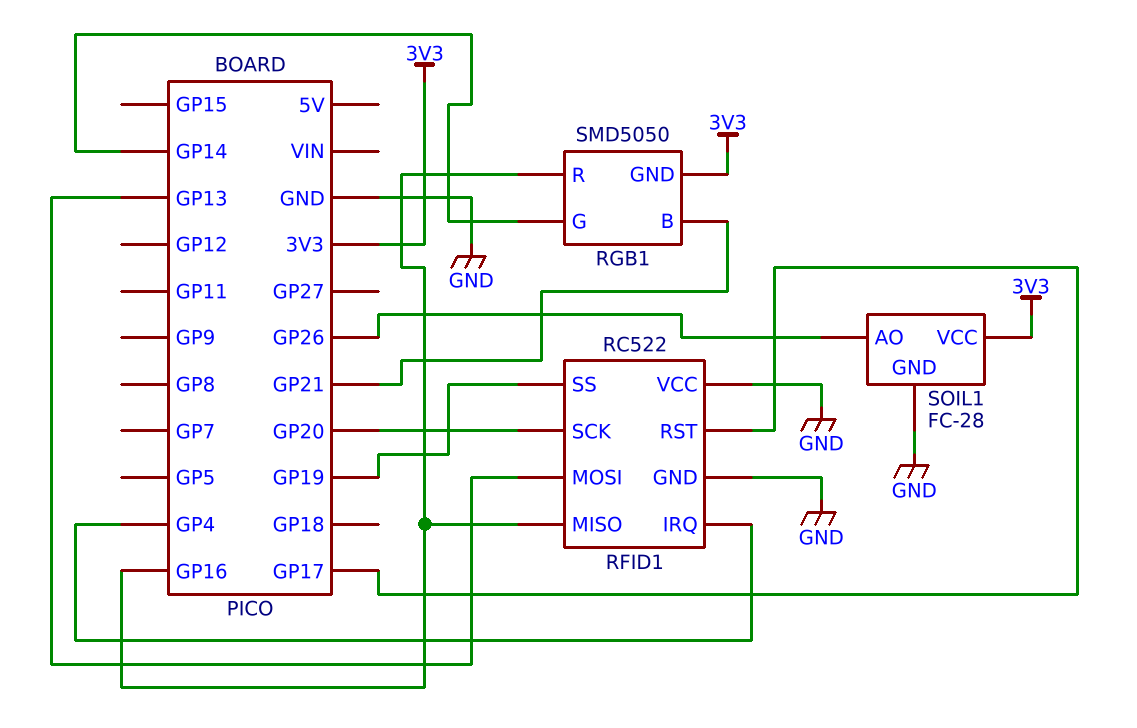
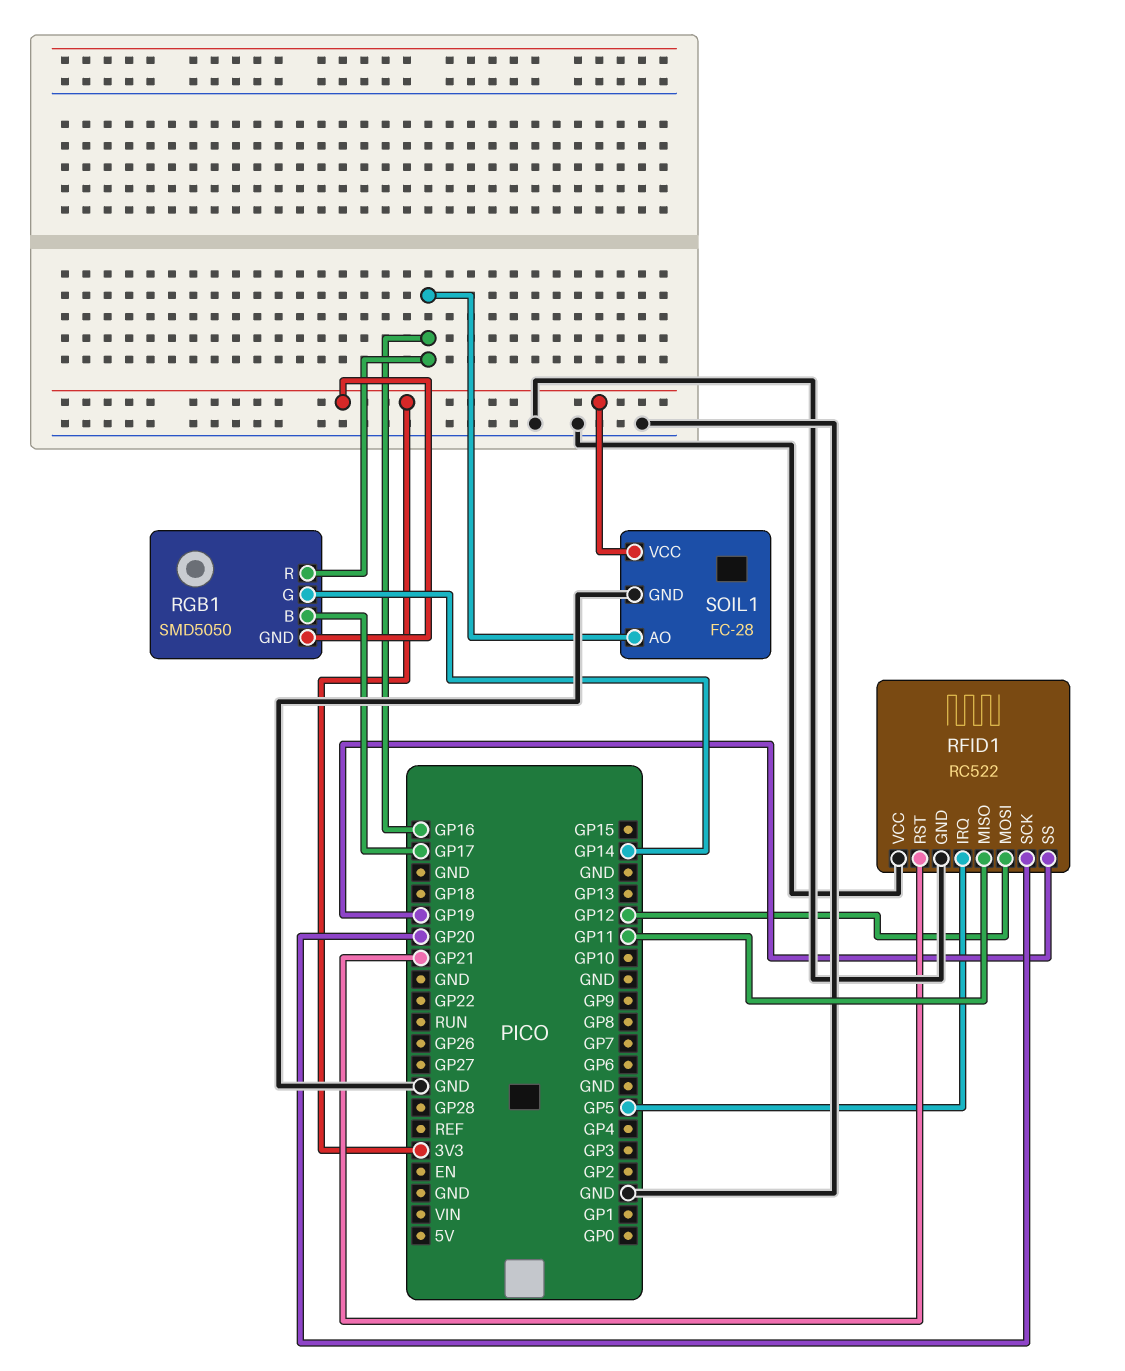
RFID1 pin IRQ: GP4 -> GP5
RFID1 pin MISO: GP16 -> GP11
RFID1 pin MOSI: GP13 -> GP12
RFID1 pin RST: GP17 -> GP21
RGB1 pin B: GP21 -> GP17
SOIL1 pin AO: GP26 -> GP16

